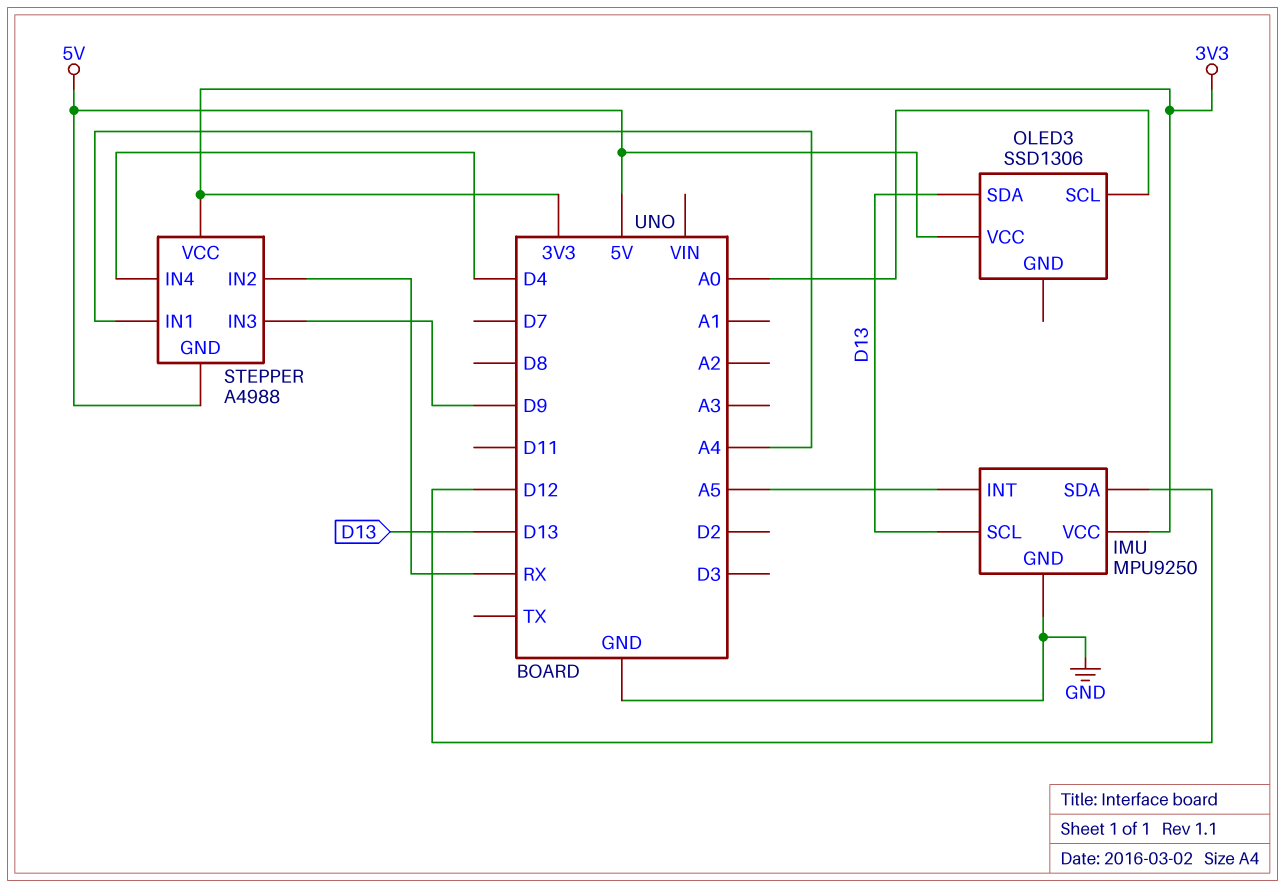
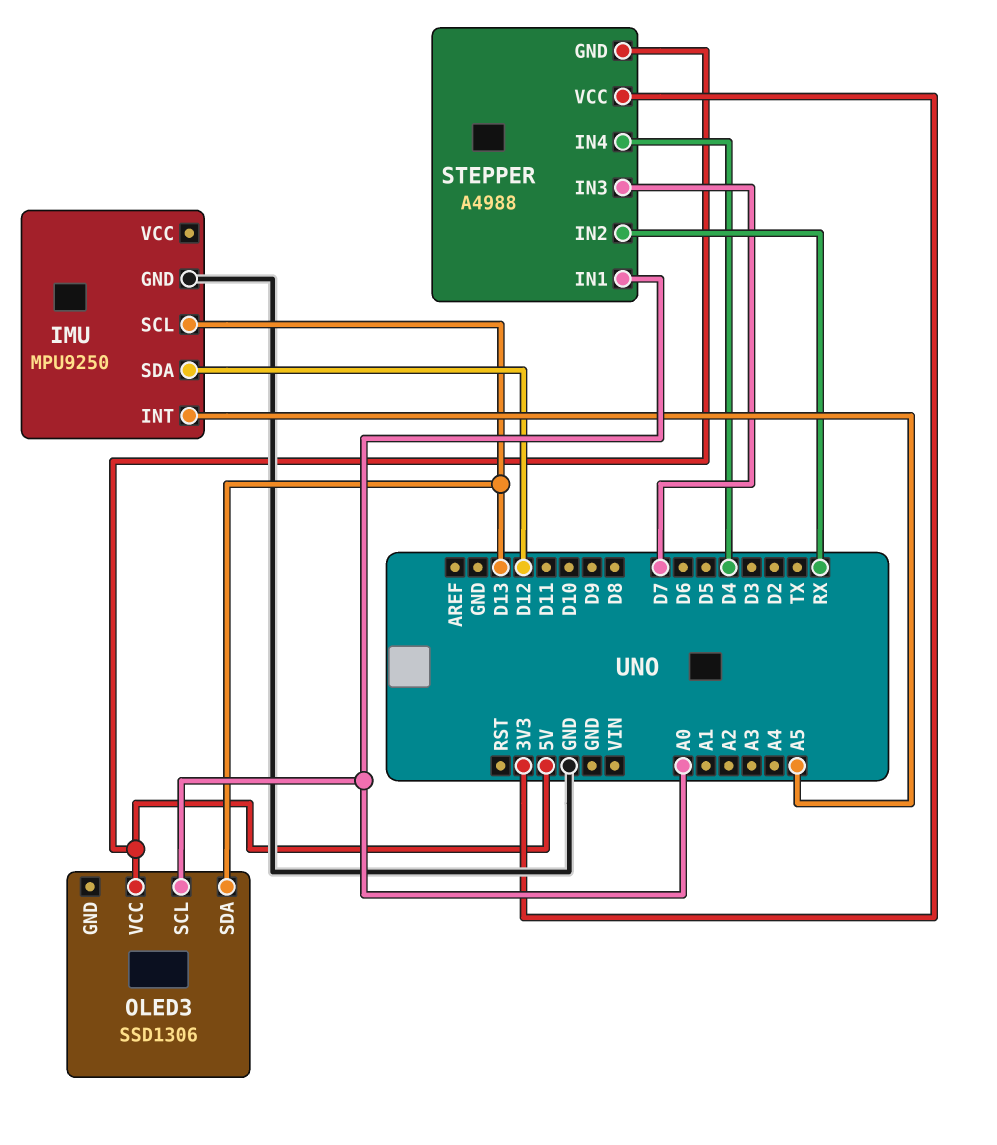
IMU pin VCC: 3V3 -> none
STEPPER pin IN1: A4 -> A0
STEPPER pin IN3: D9 -> D7

